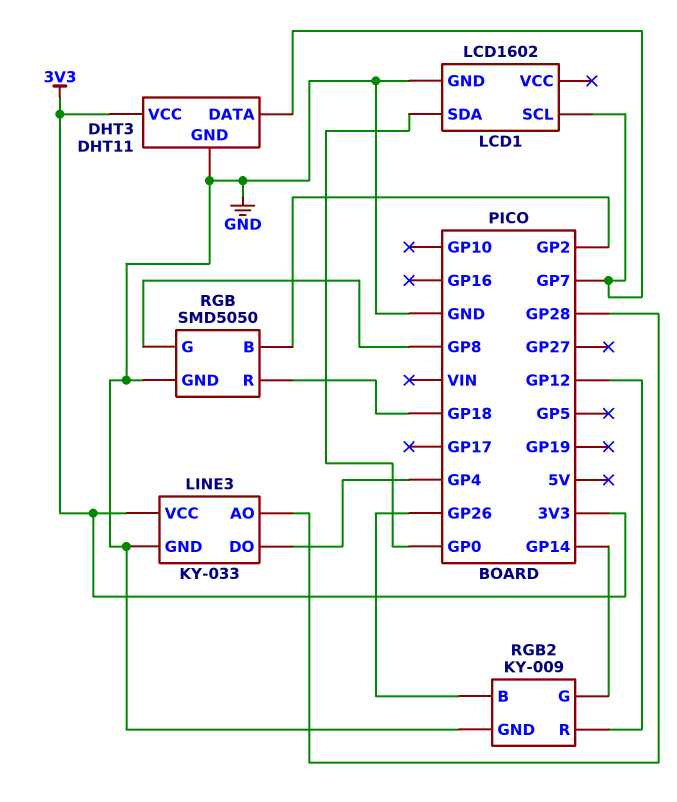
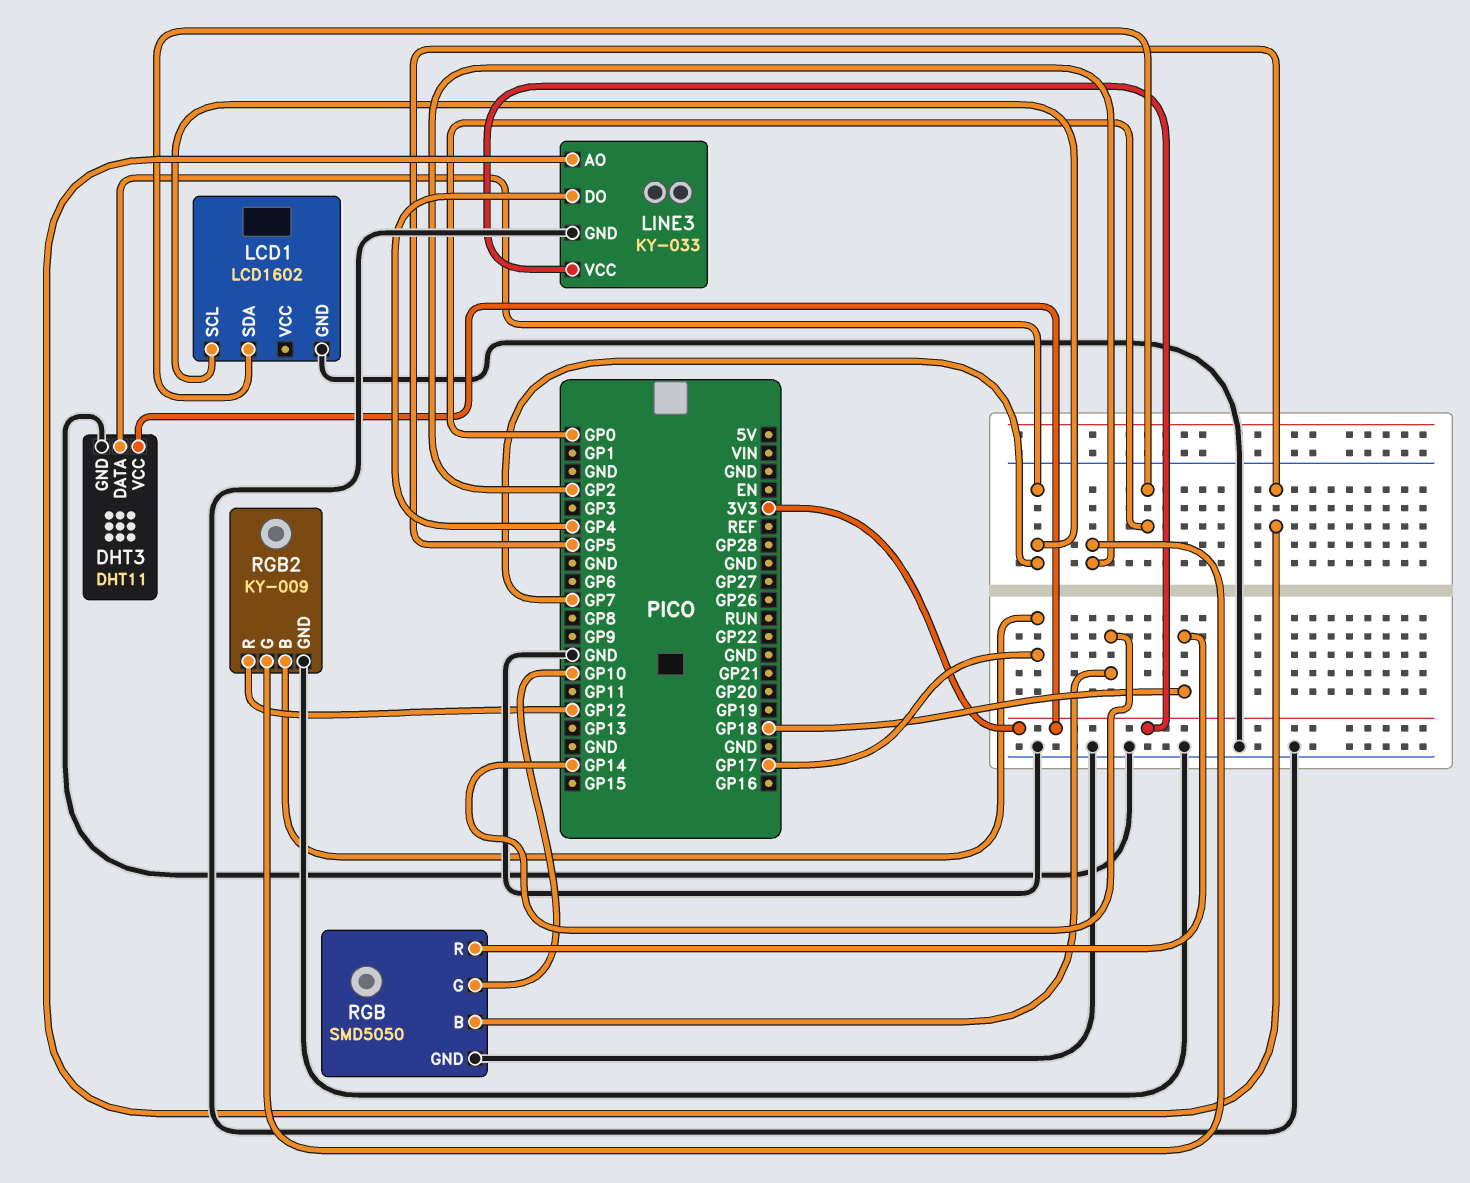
LINE3 pin AO: GP28 -> GP5
RGB pin B: GP2 -> GP14
RGB pin G: GP8 -> GP10
RGB2 pin B: GP26 -> GP17
RGB2 pin G: GP14 -> GP2

